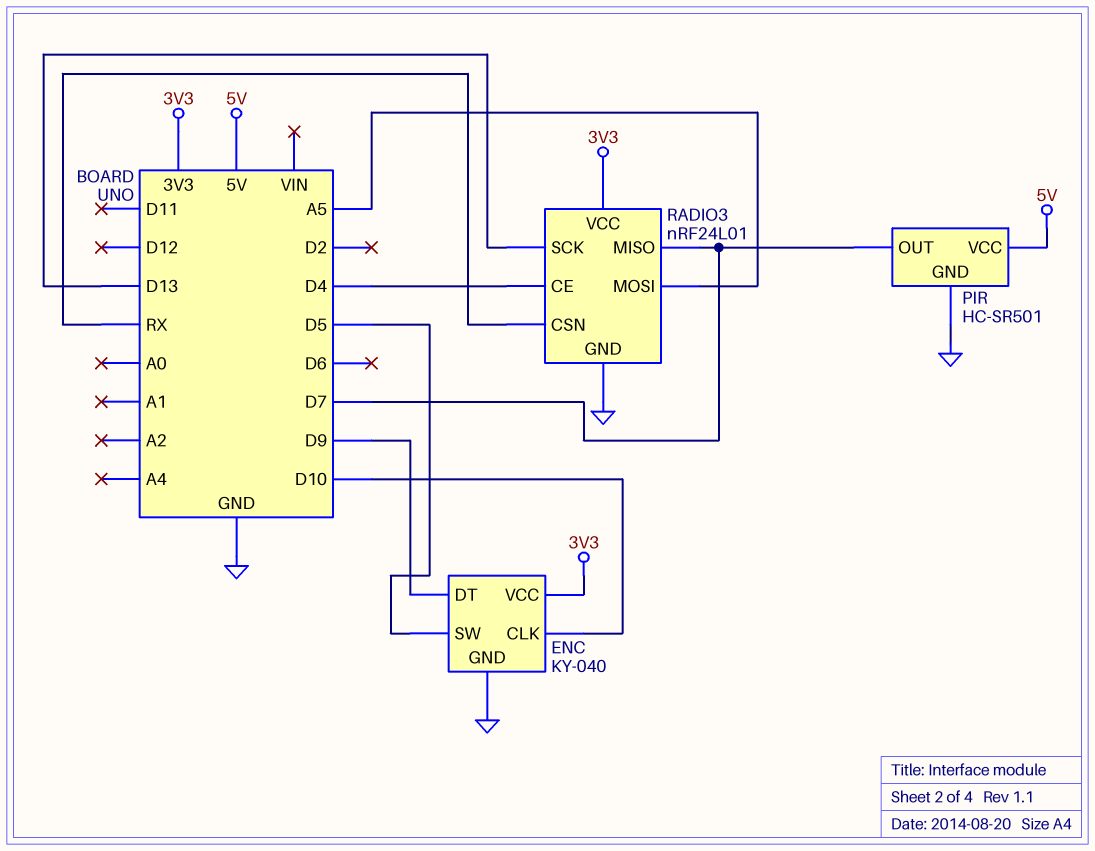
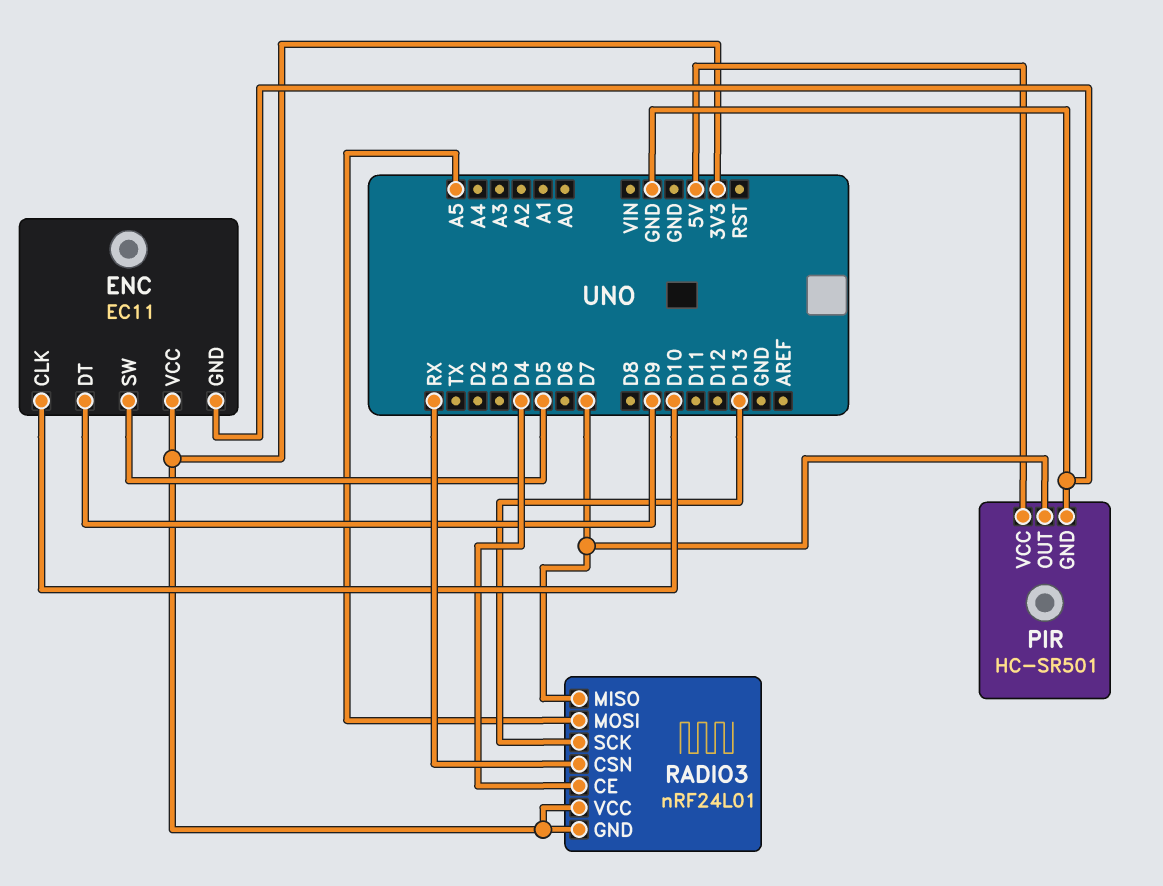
ENC: KY-040 -> EC11
RADIO3 pin GND: GND -> 3V3

